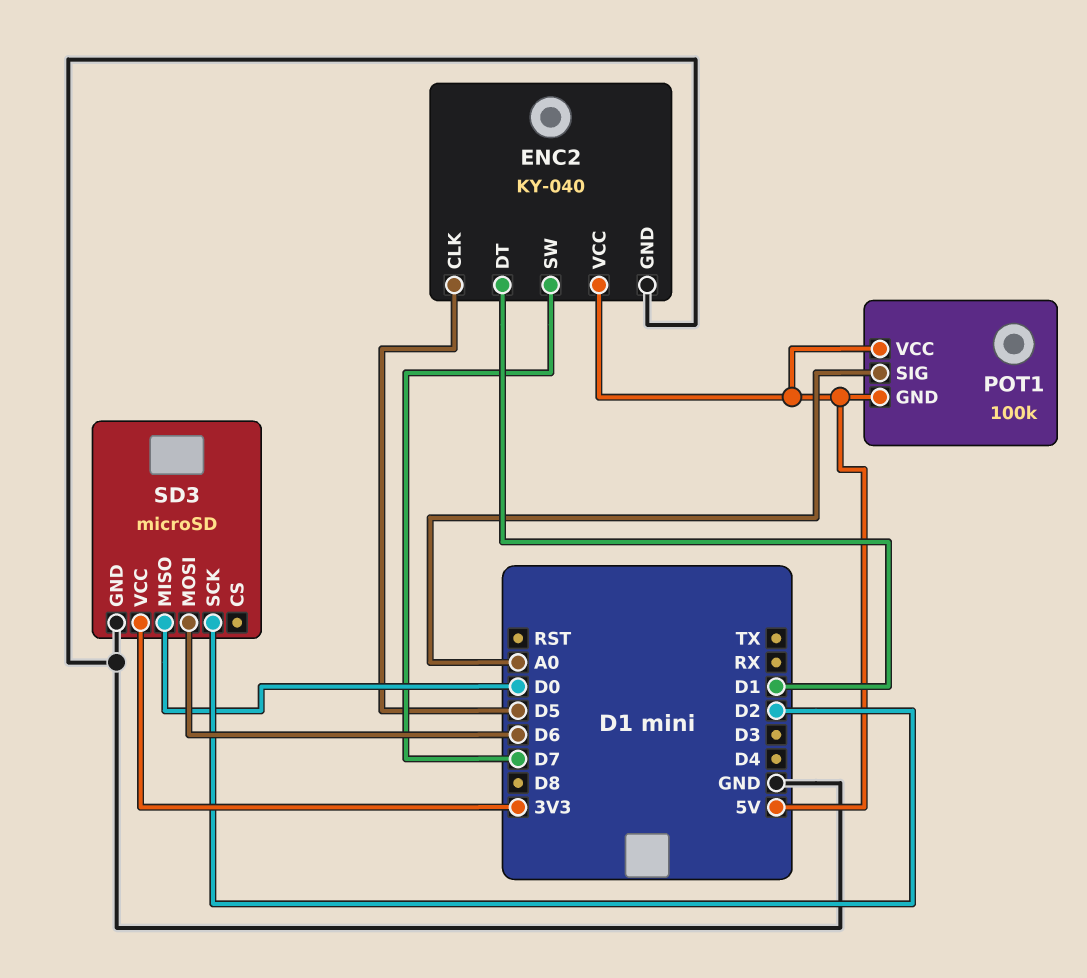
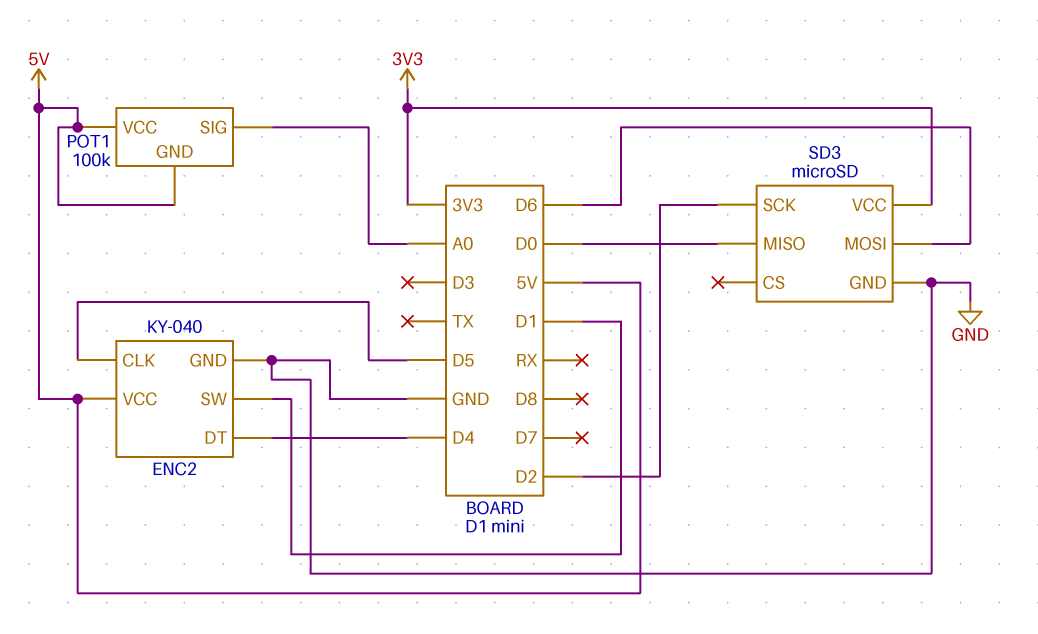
ENC2 pin DT: D1 -> D4
ENC2 pin SW: D7 -> D1

